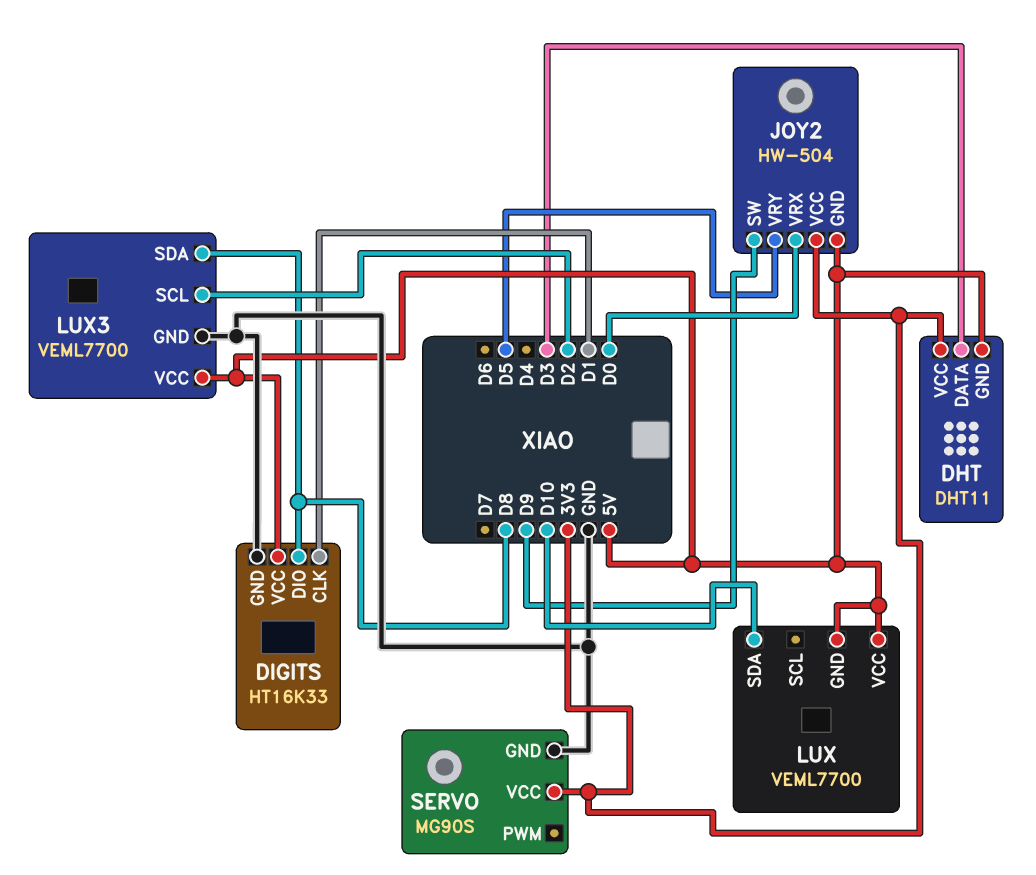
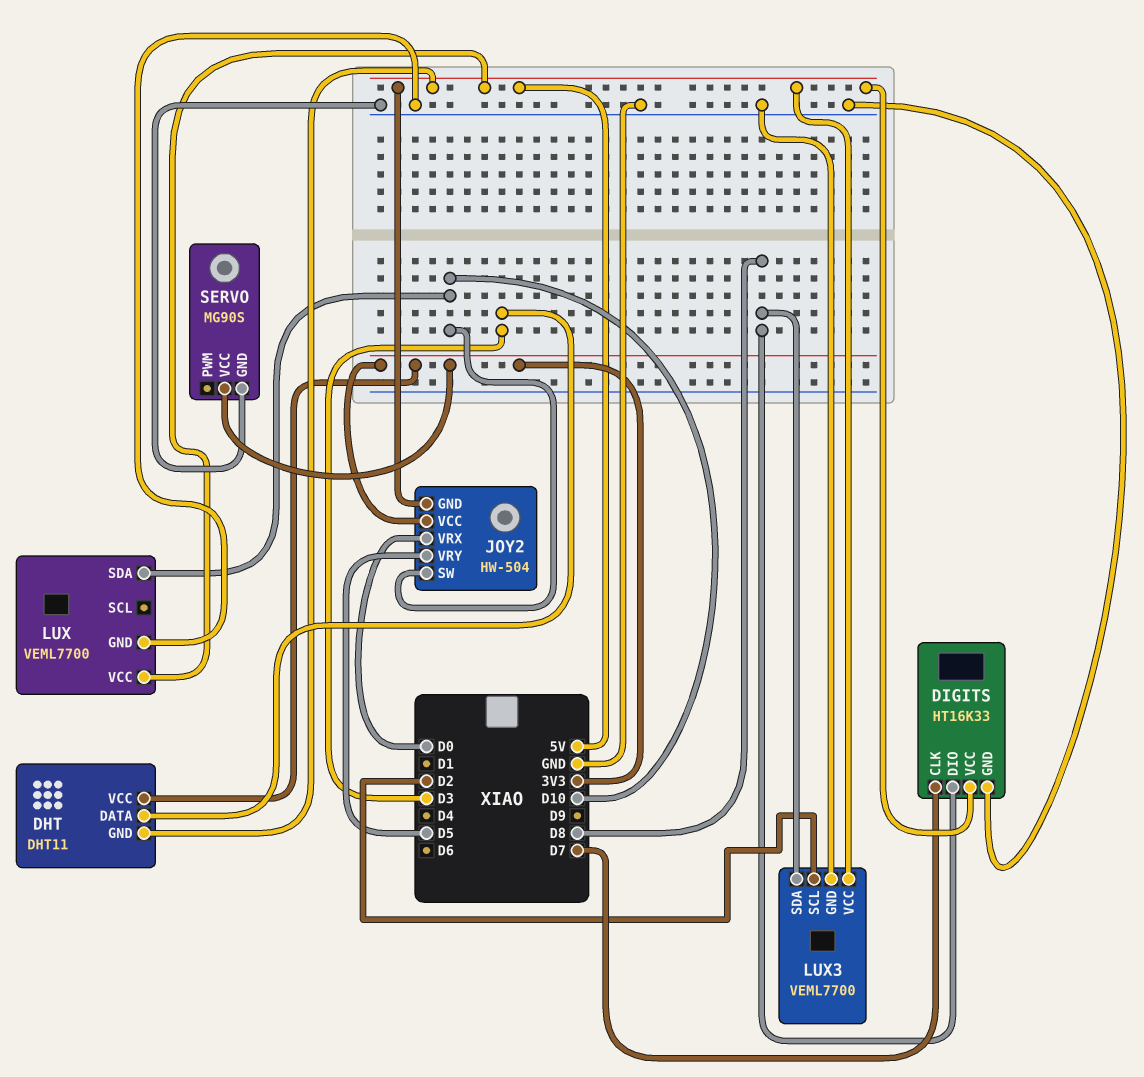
DIGITS pin CLK: D1 -> D7
JOY2 pin SW: D9 -> D10
LUX pin GND: 5V -> GND

